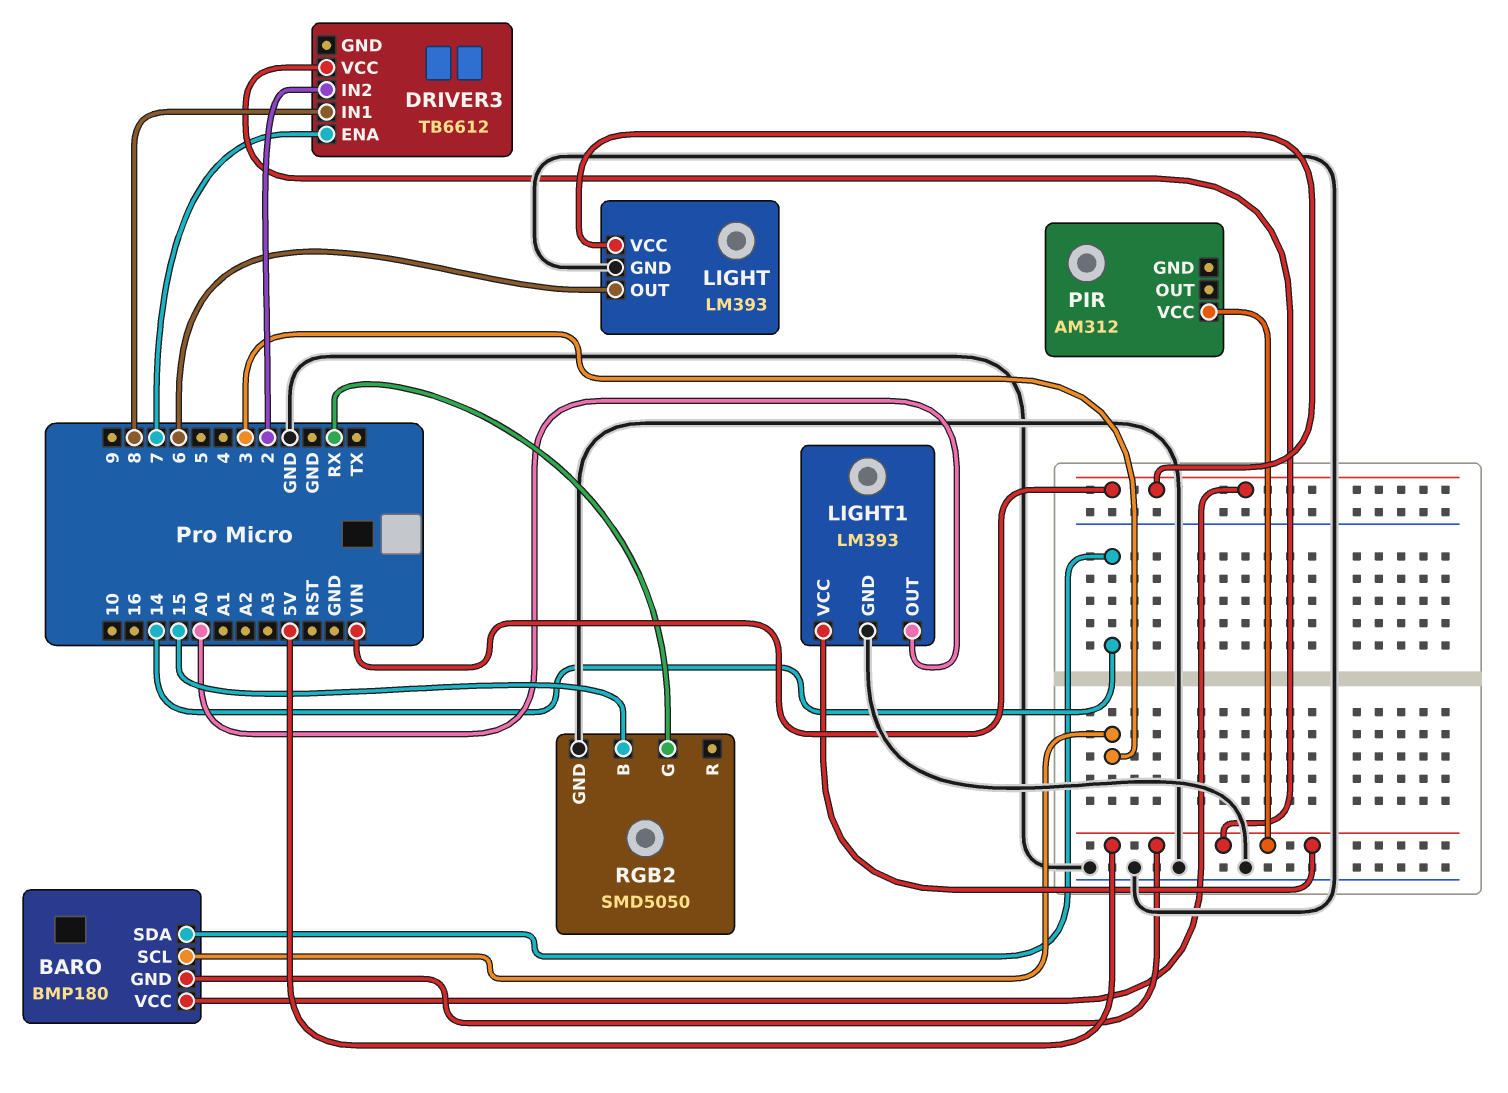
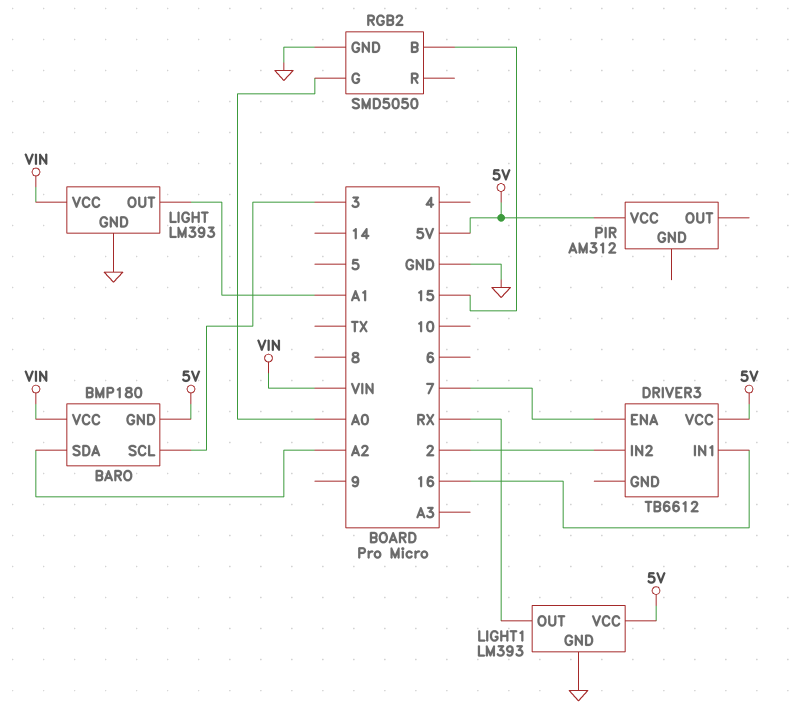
BARO pin SDA: 14 -> A2
DRIVER3 pin IN1: 8 -> 16
LIGHT pin OUT: 6 -> A1
LIGHT1 pin OUT: A0 -> RX
RGB2 pin G: RX -> A0

